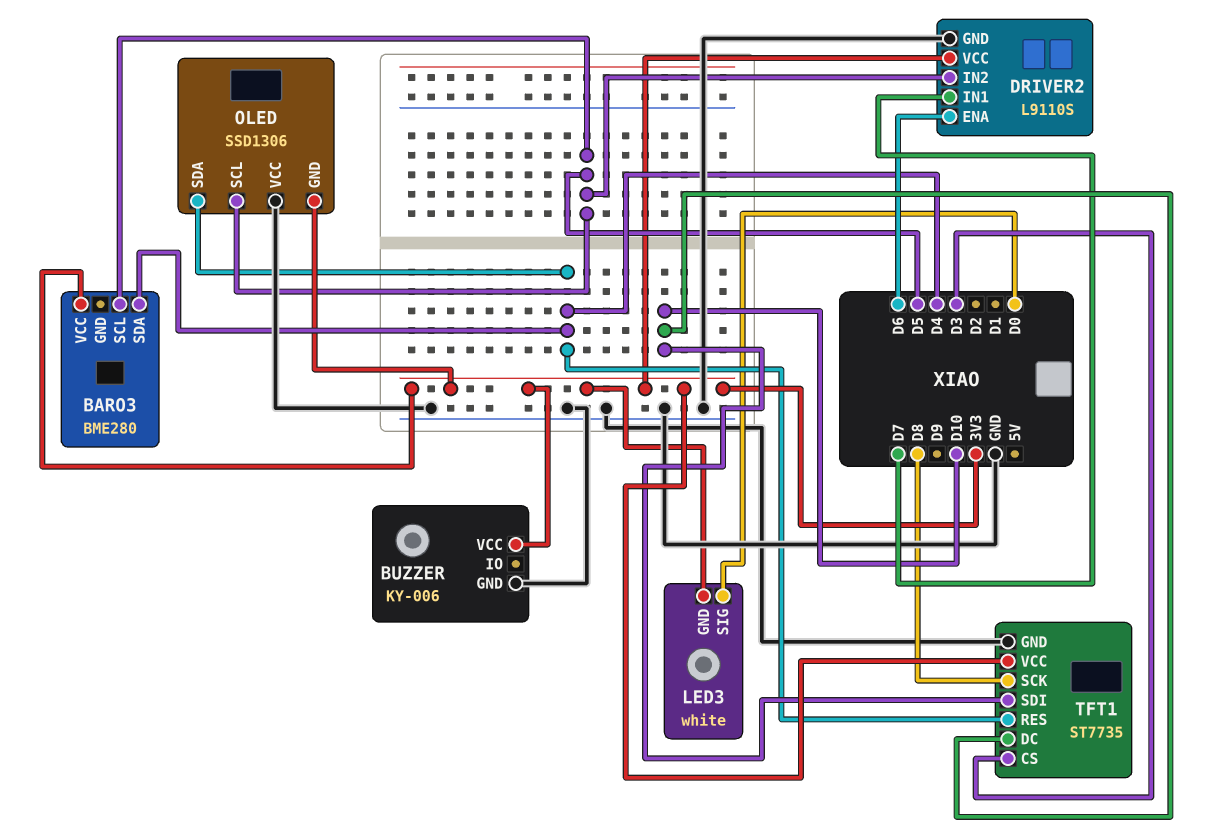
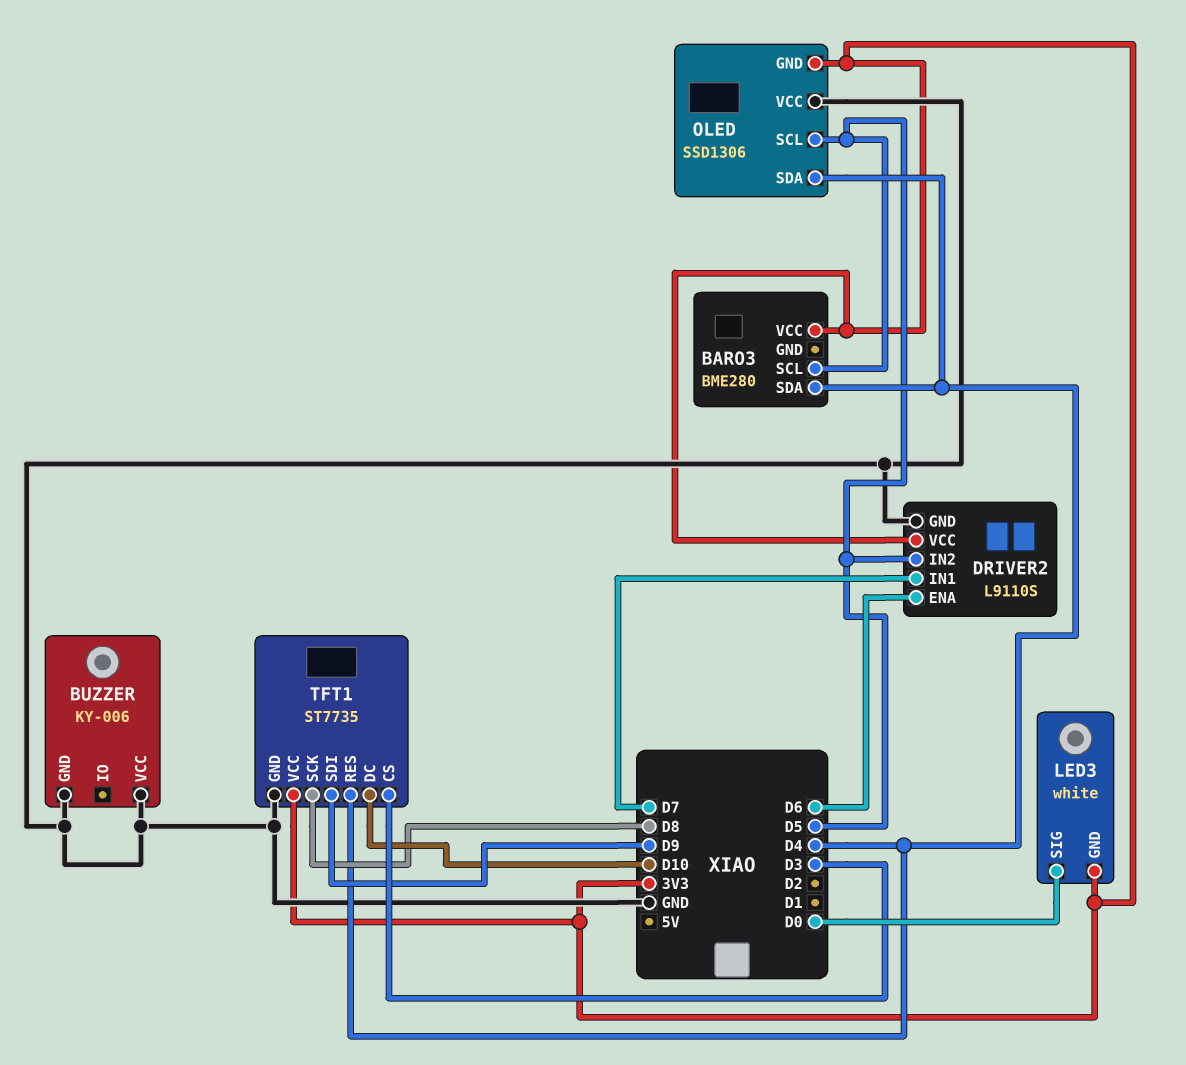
BUZZER pin VCC: 3V3 -> GND
TFT1 pin SDI: D10 -> D9

